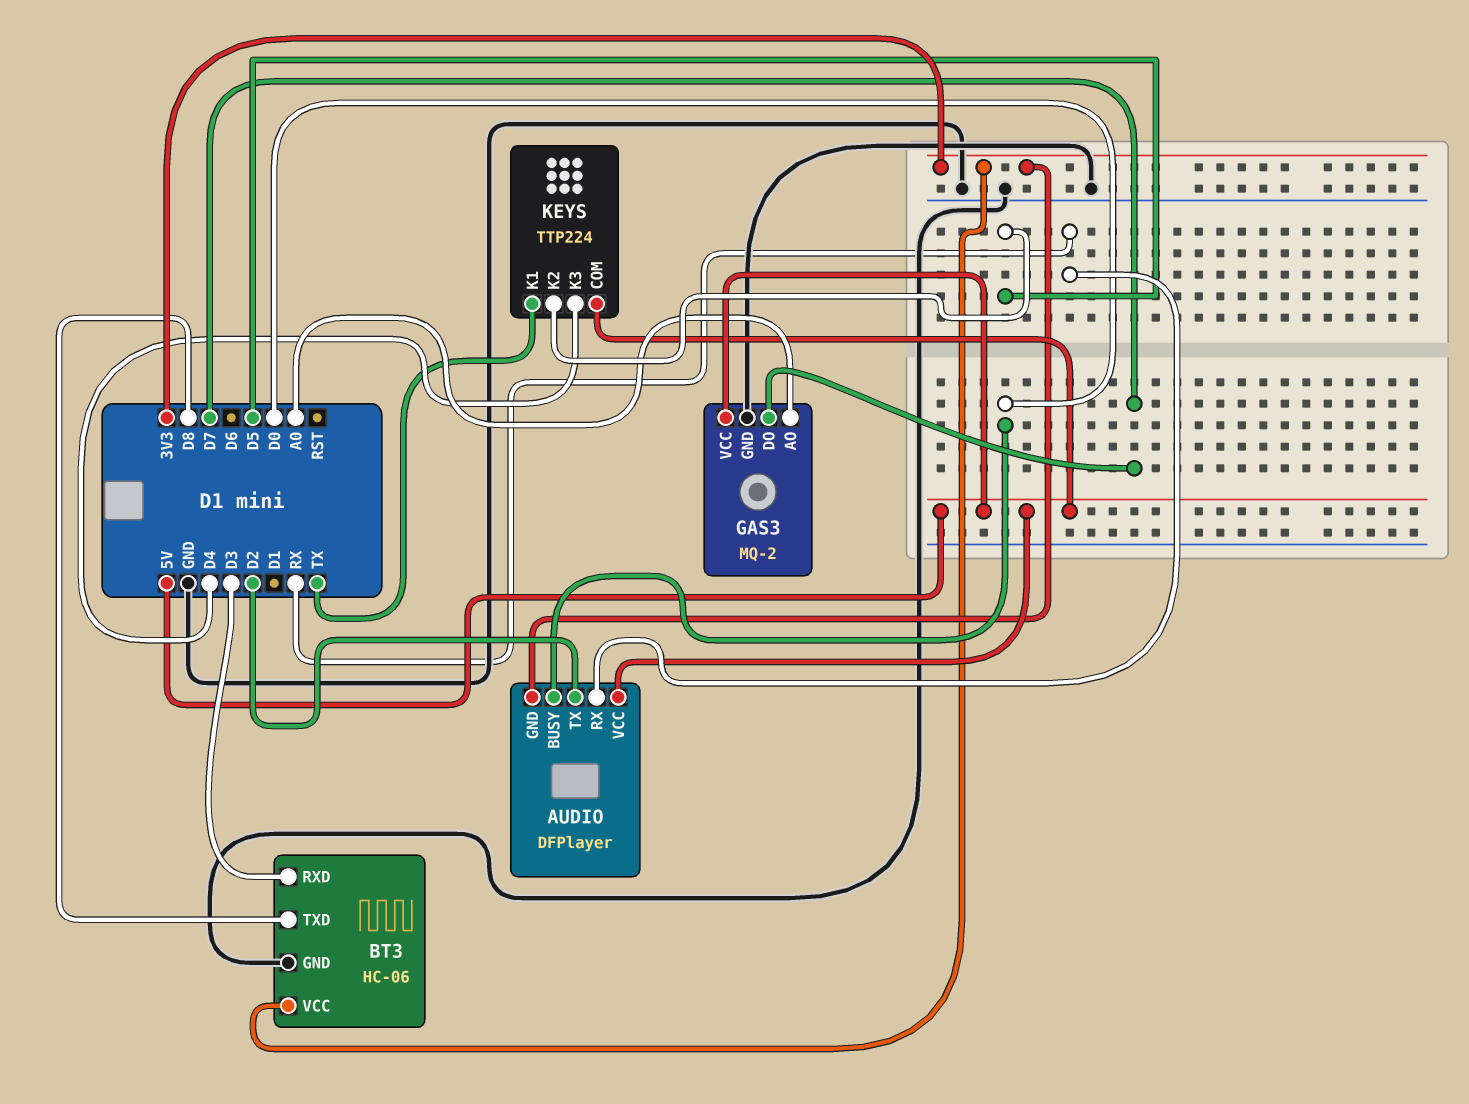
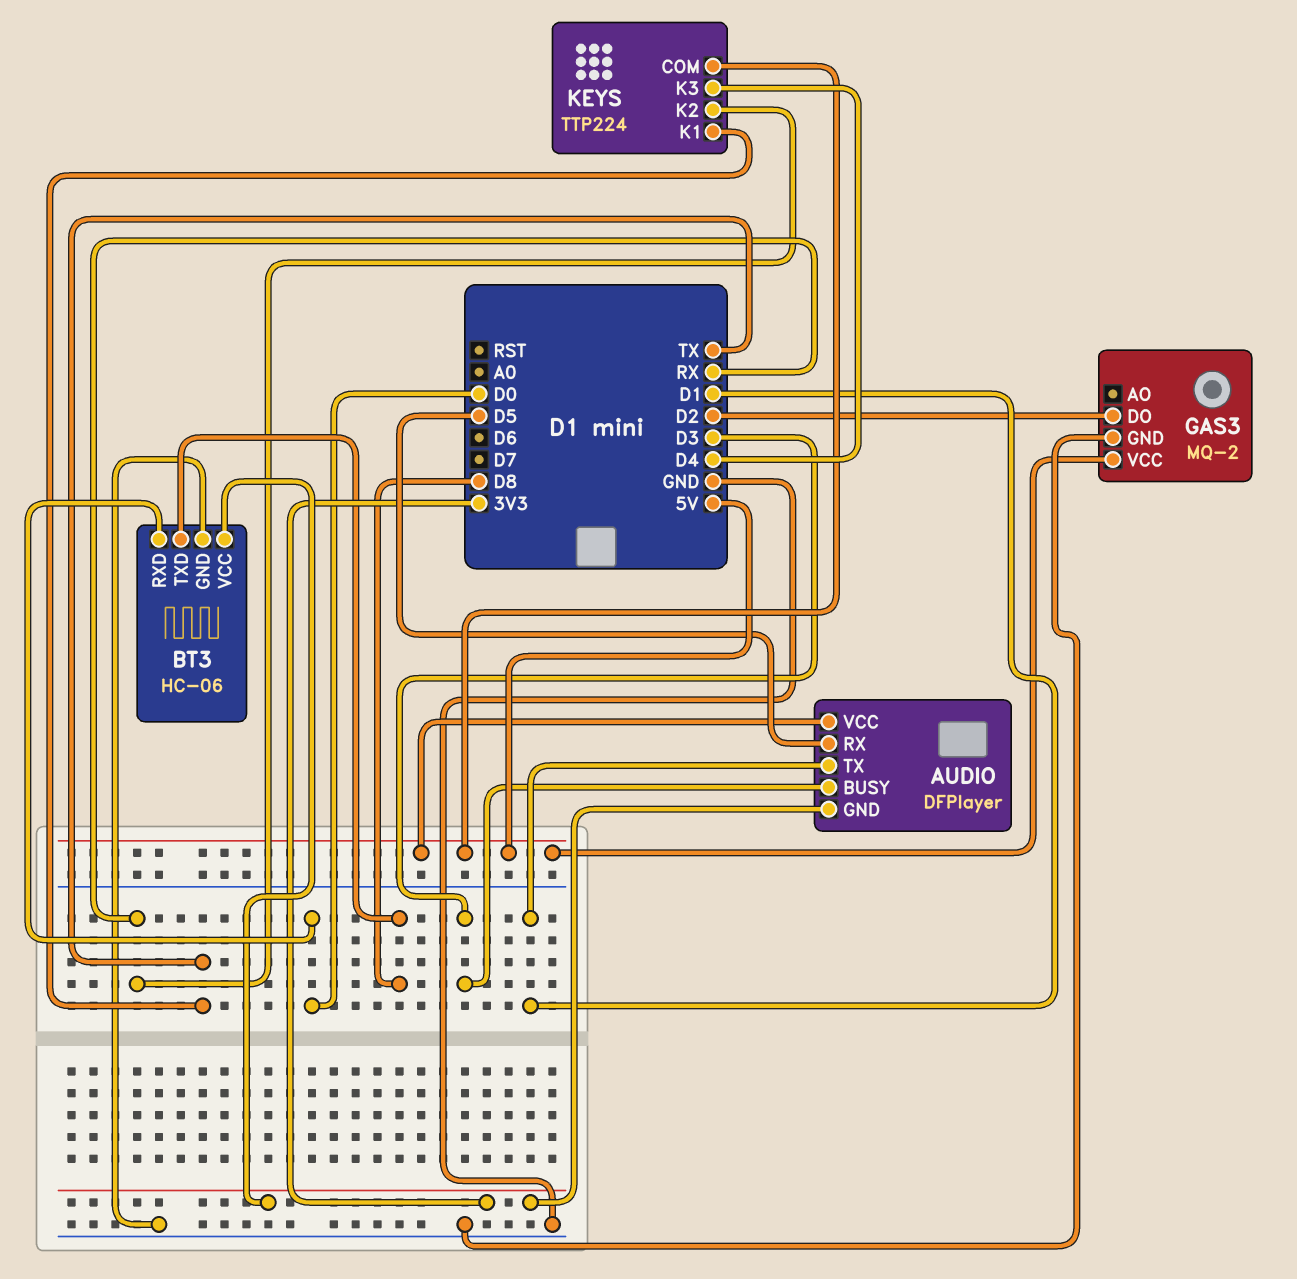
AUDIO pin BUSY: D0 -> D3
AUDIO pin RX: RX -> D5
AUDIO pin TX: D2 -> D1
BT3 pin RXD: D3 -> D0
GAS3 pin AO: A0 -> none
GAS3 pin DO: D7 -> D2
KEYS pin K2: D5 -> RX

